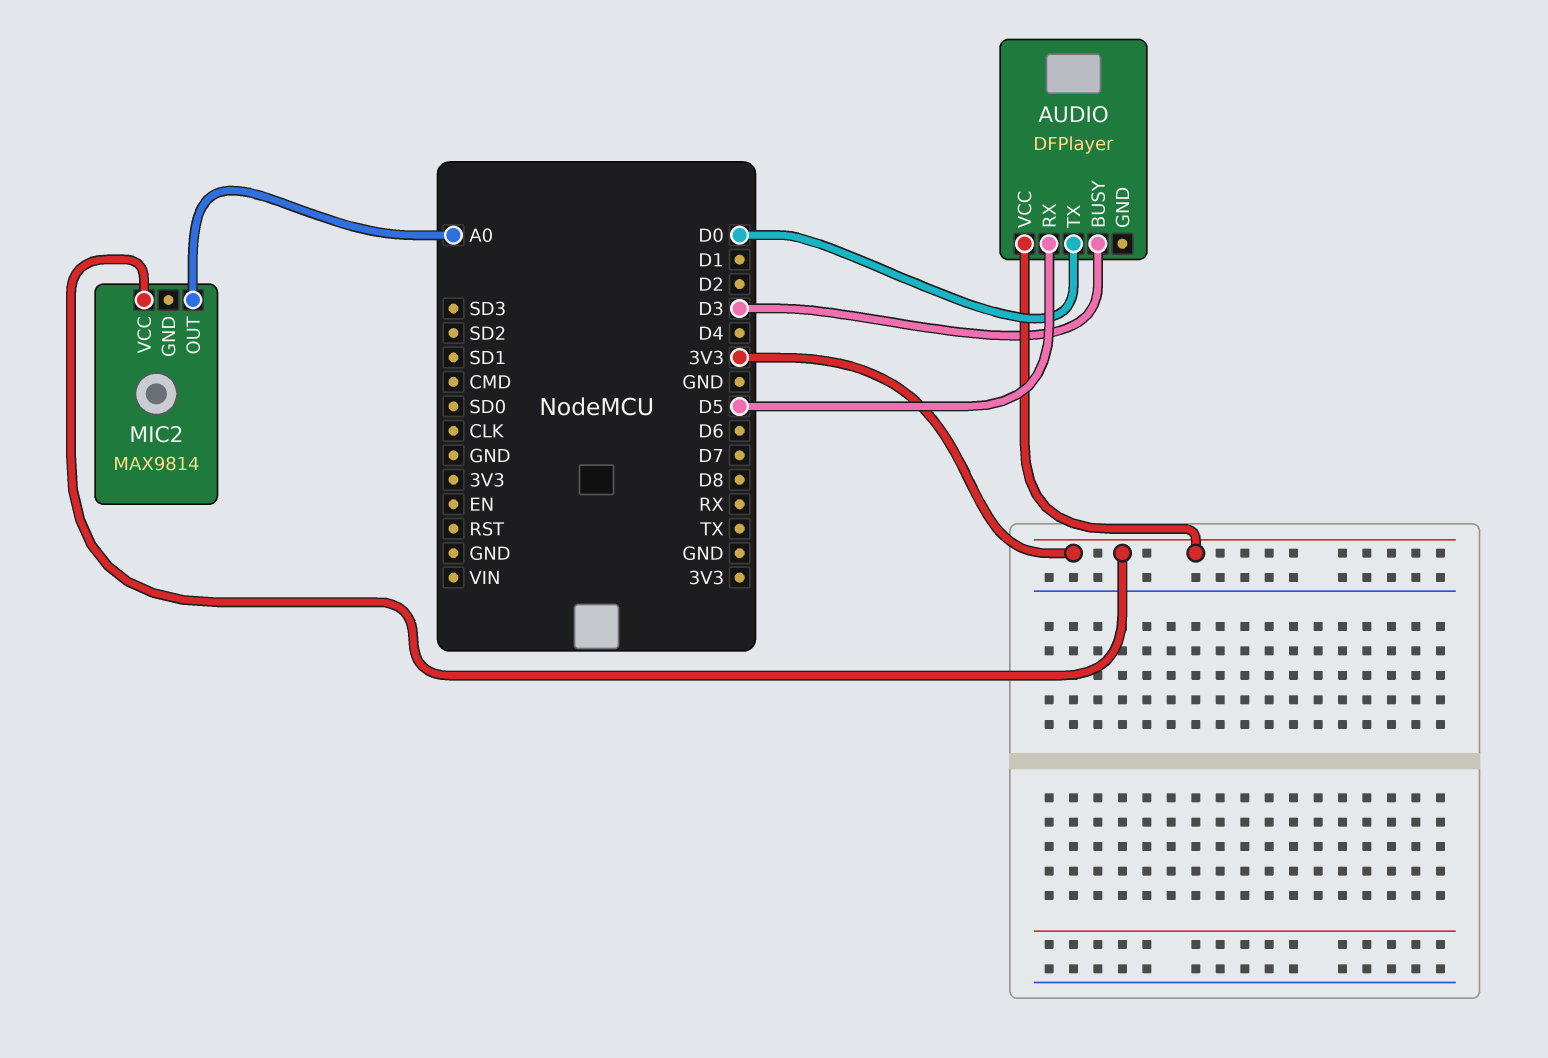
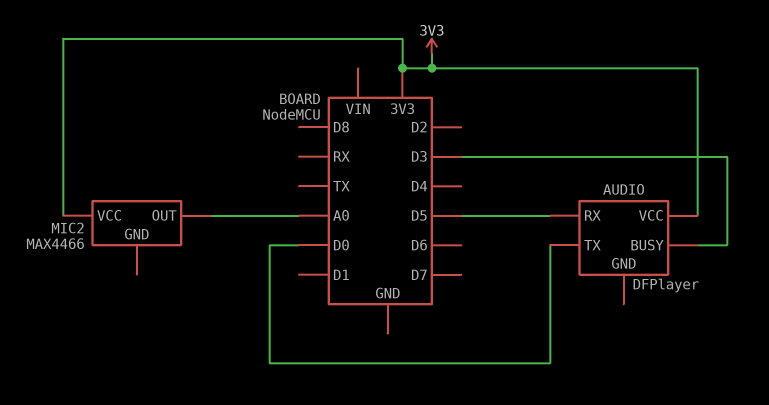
MIC2: MAX9814 -> MAX4466

